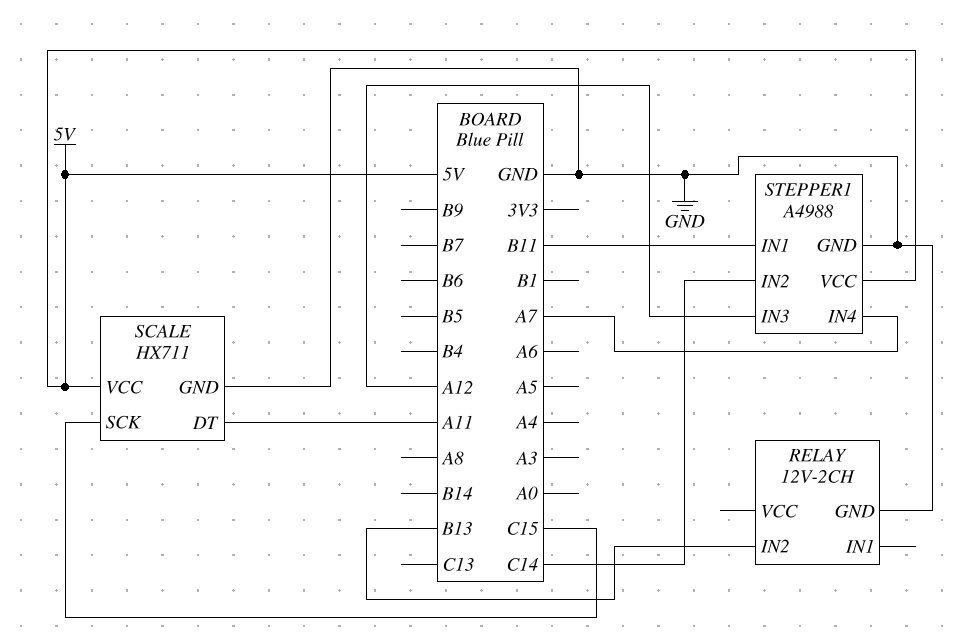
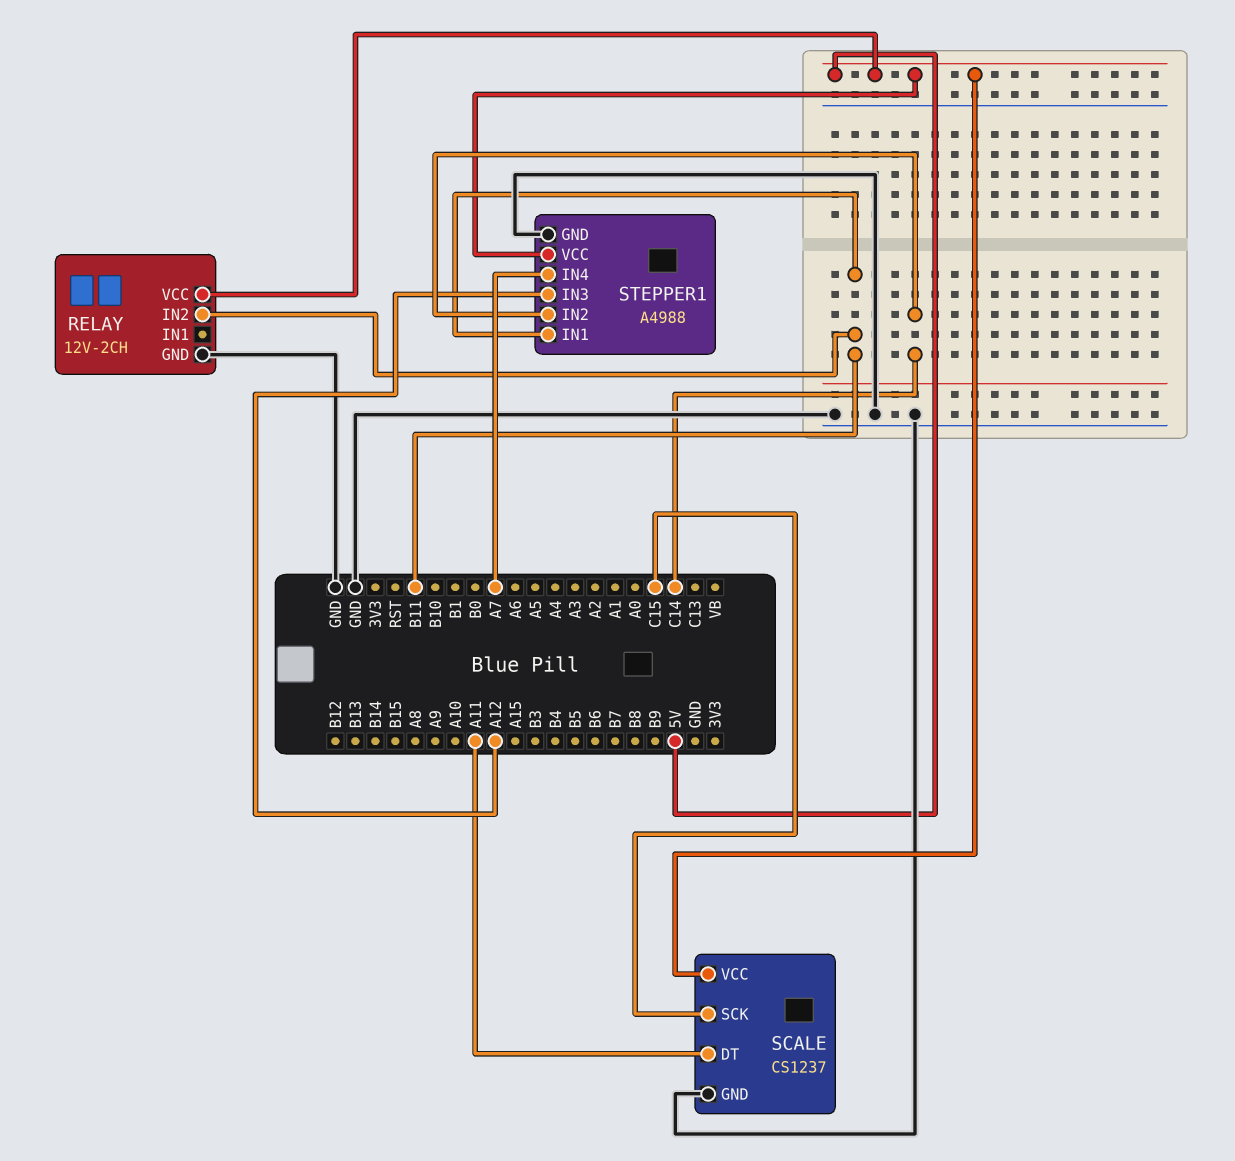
RELAY pin IN2: B13 -> B11
RELAY pin VCC: none -> 5V
SCALE: HX711 -> CS1237

